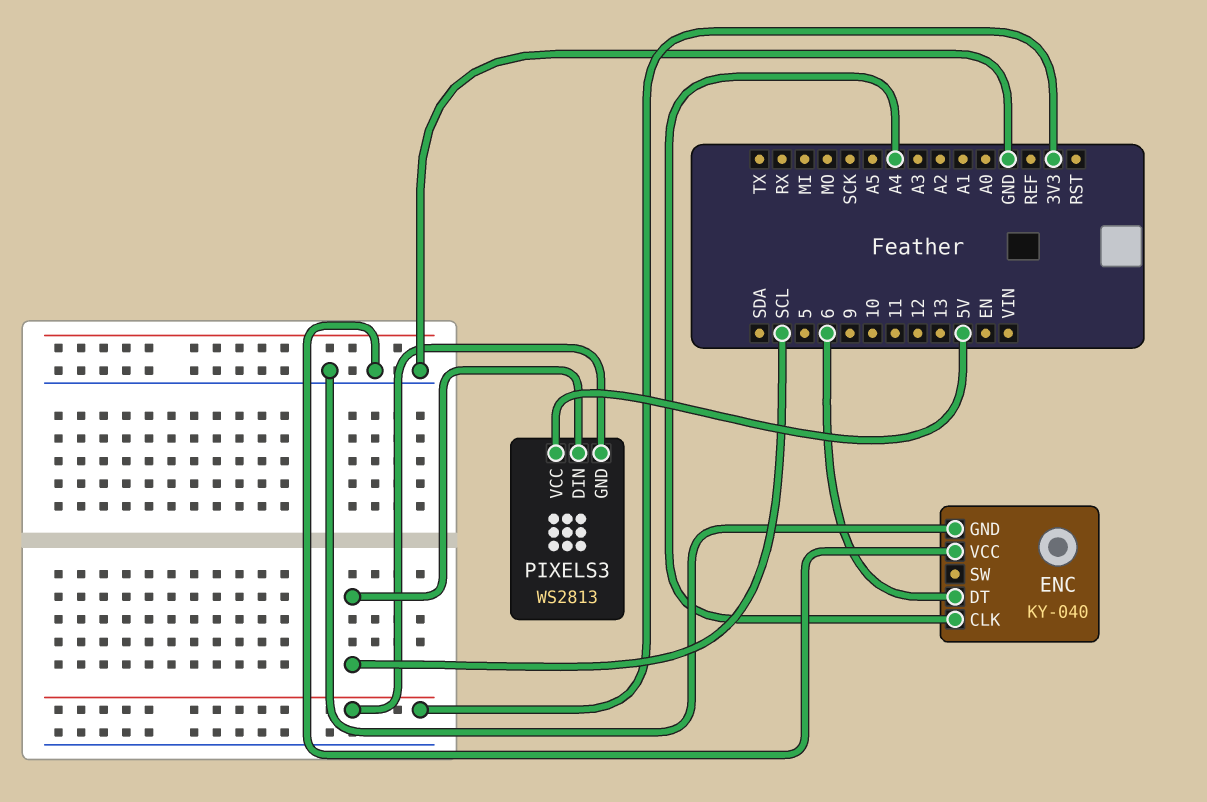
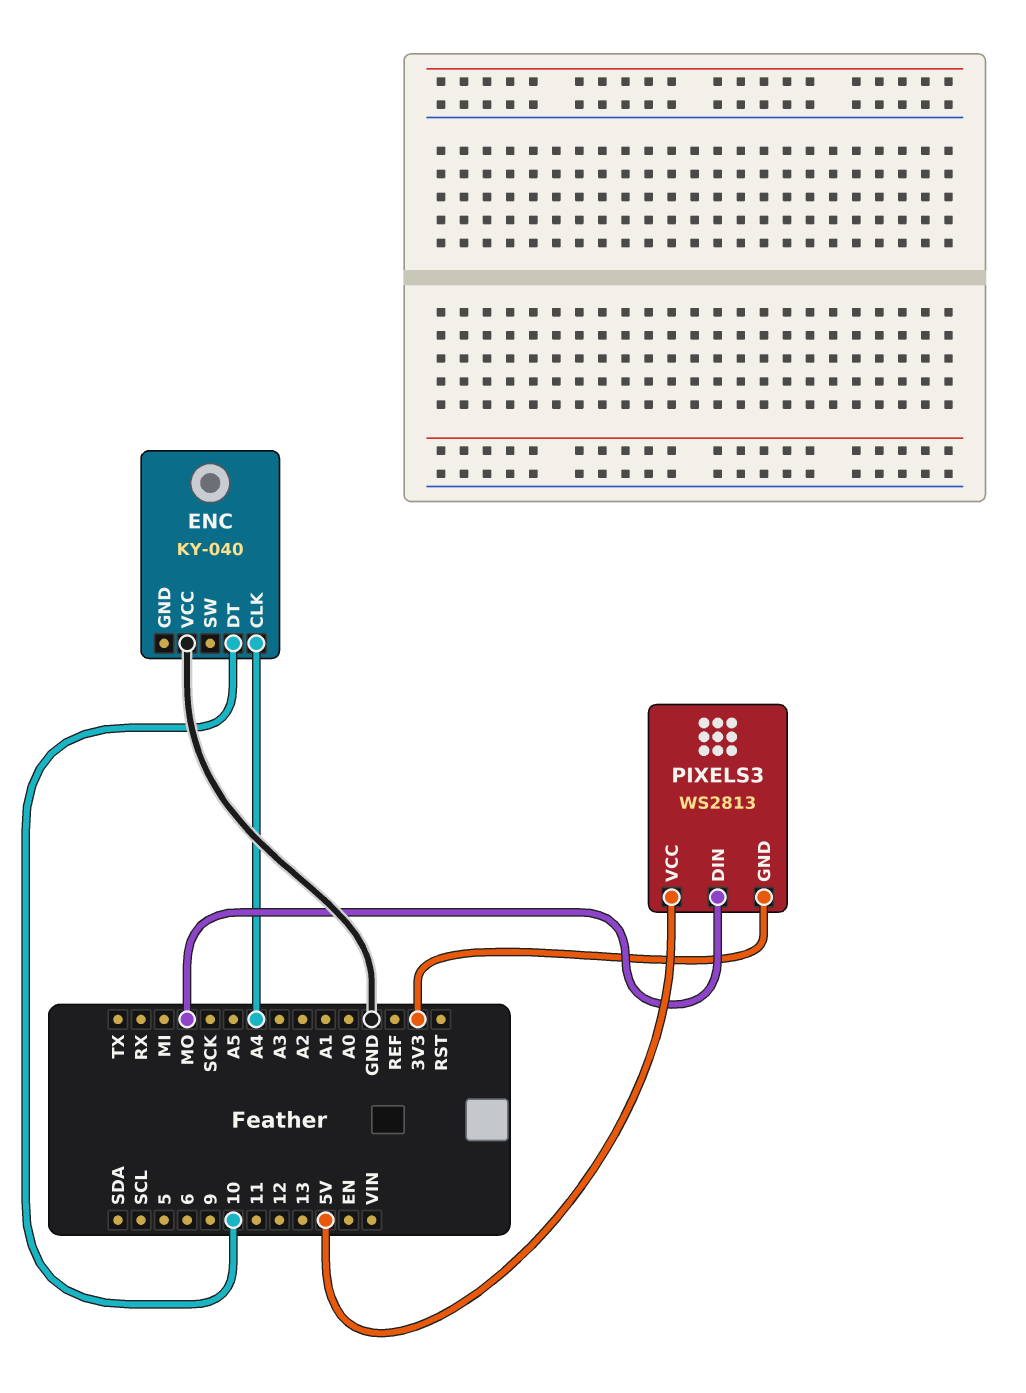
ENC pin DT: 6 -> 10
ENC pin GND: GND -> none
PIXELS3 pin DIN: SCL -> MO

